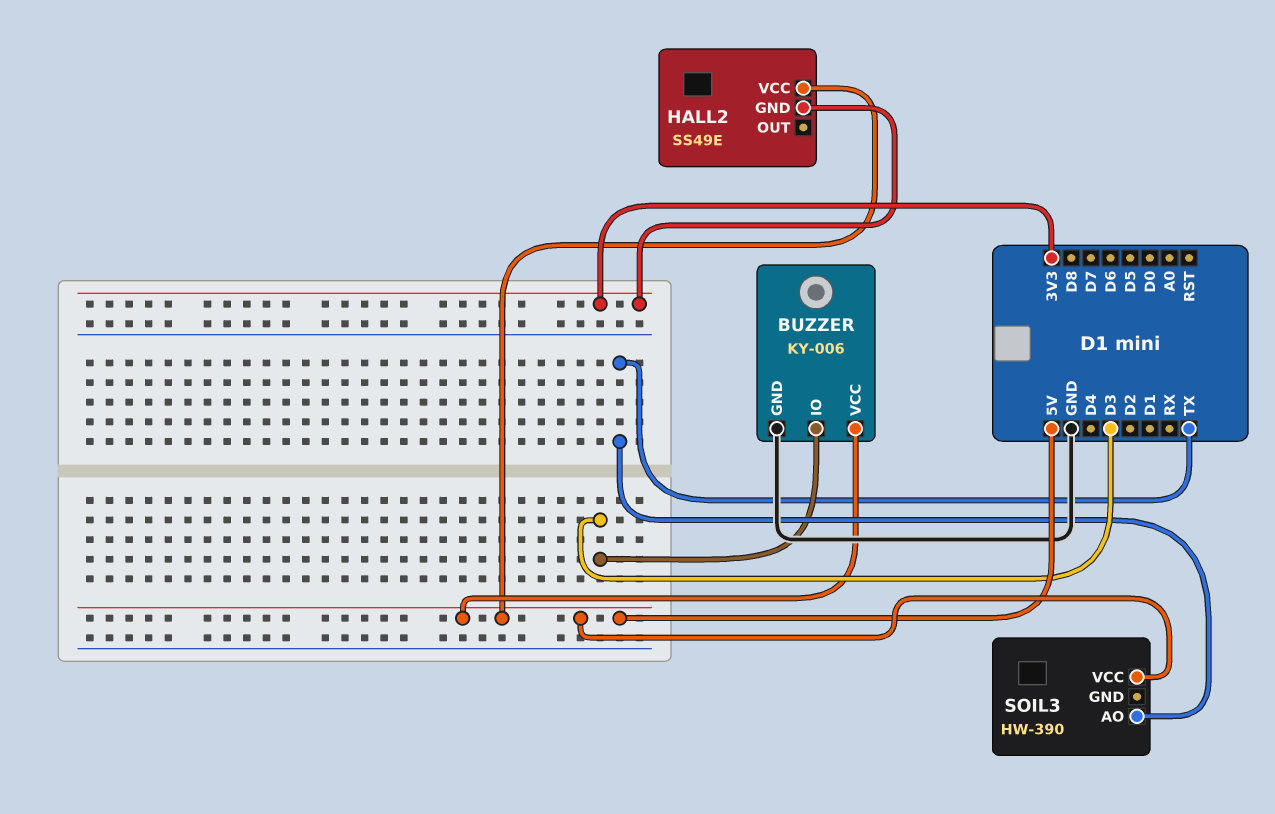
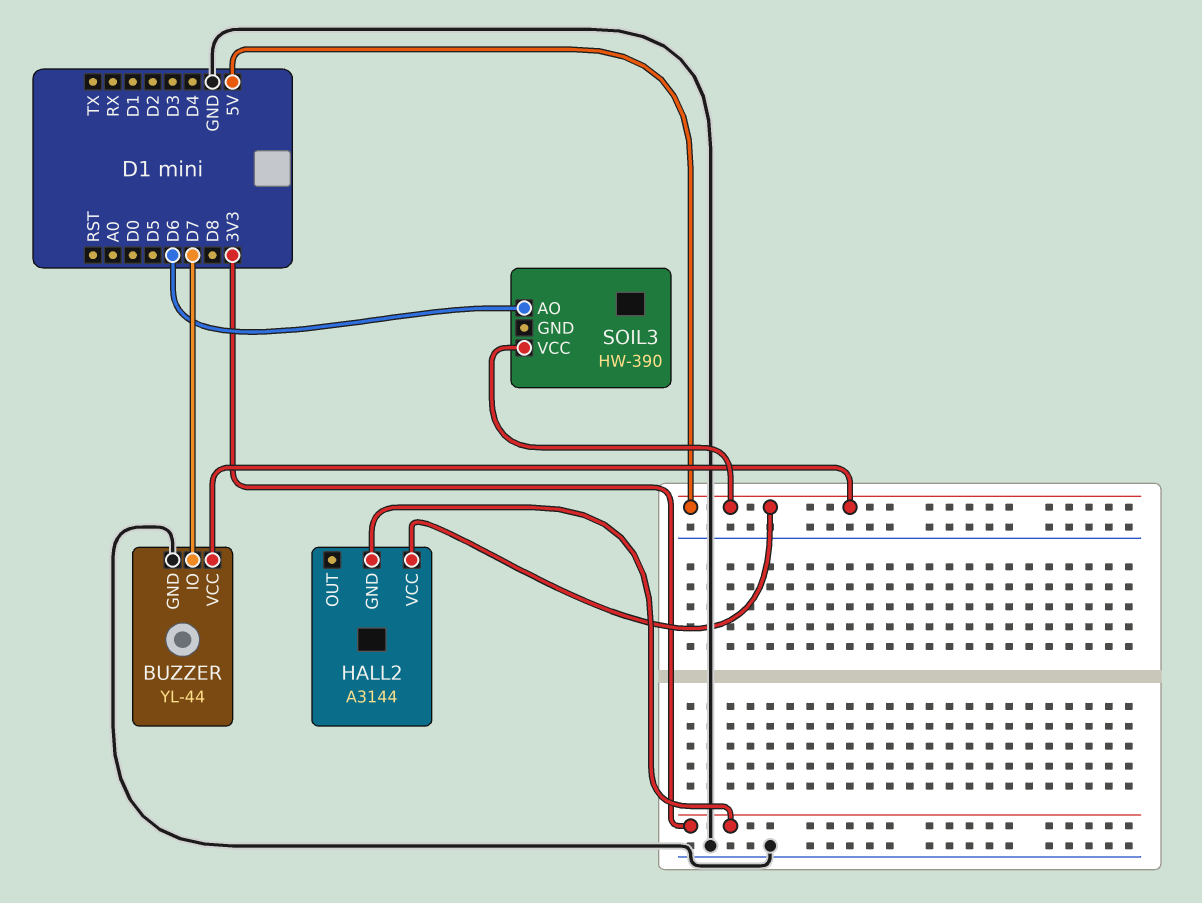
BUZZER: KY-006 -> YL-44
BUZZER pin IO: D3 -> D7
HALL2: SS49E -> A3144
SOIL3 pin AO: TX -> D6

